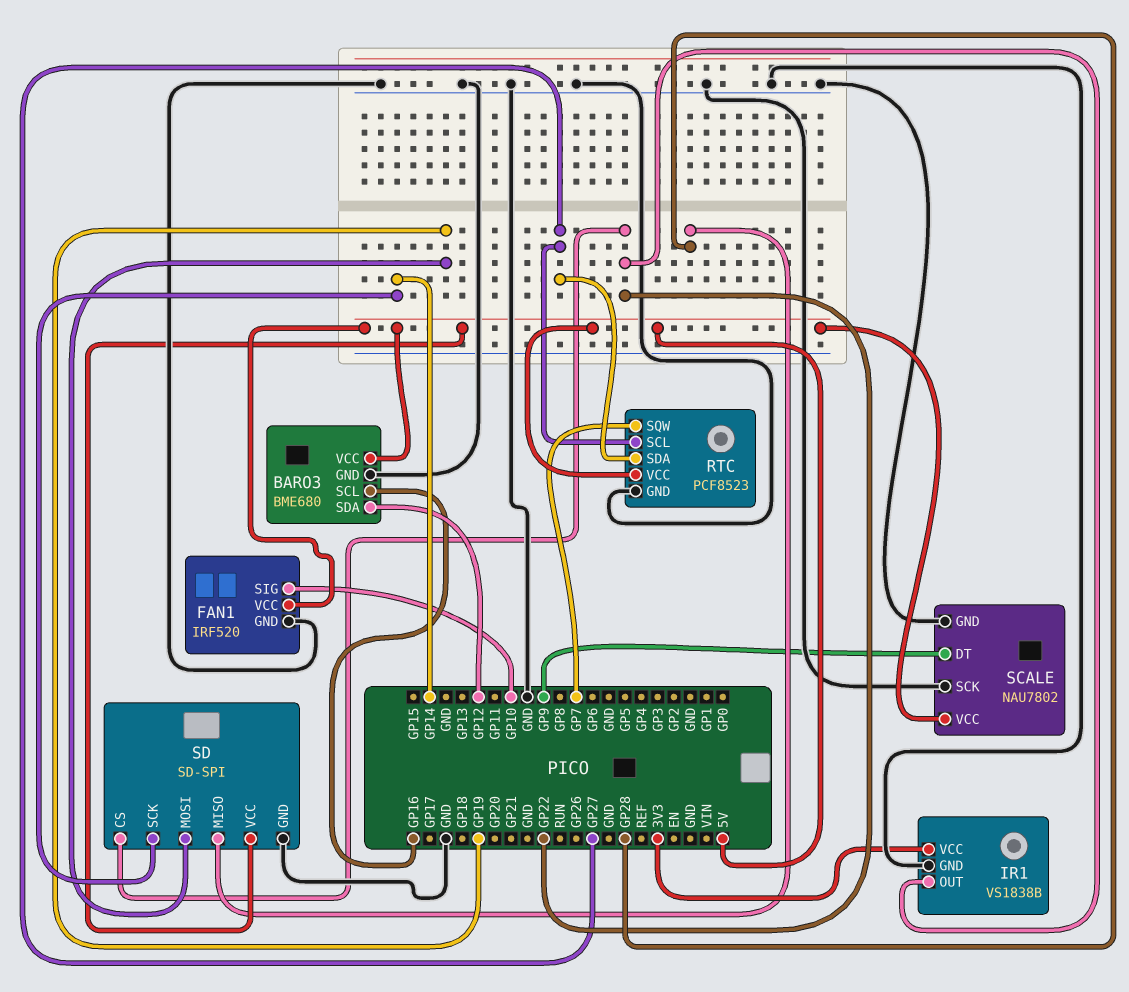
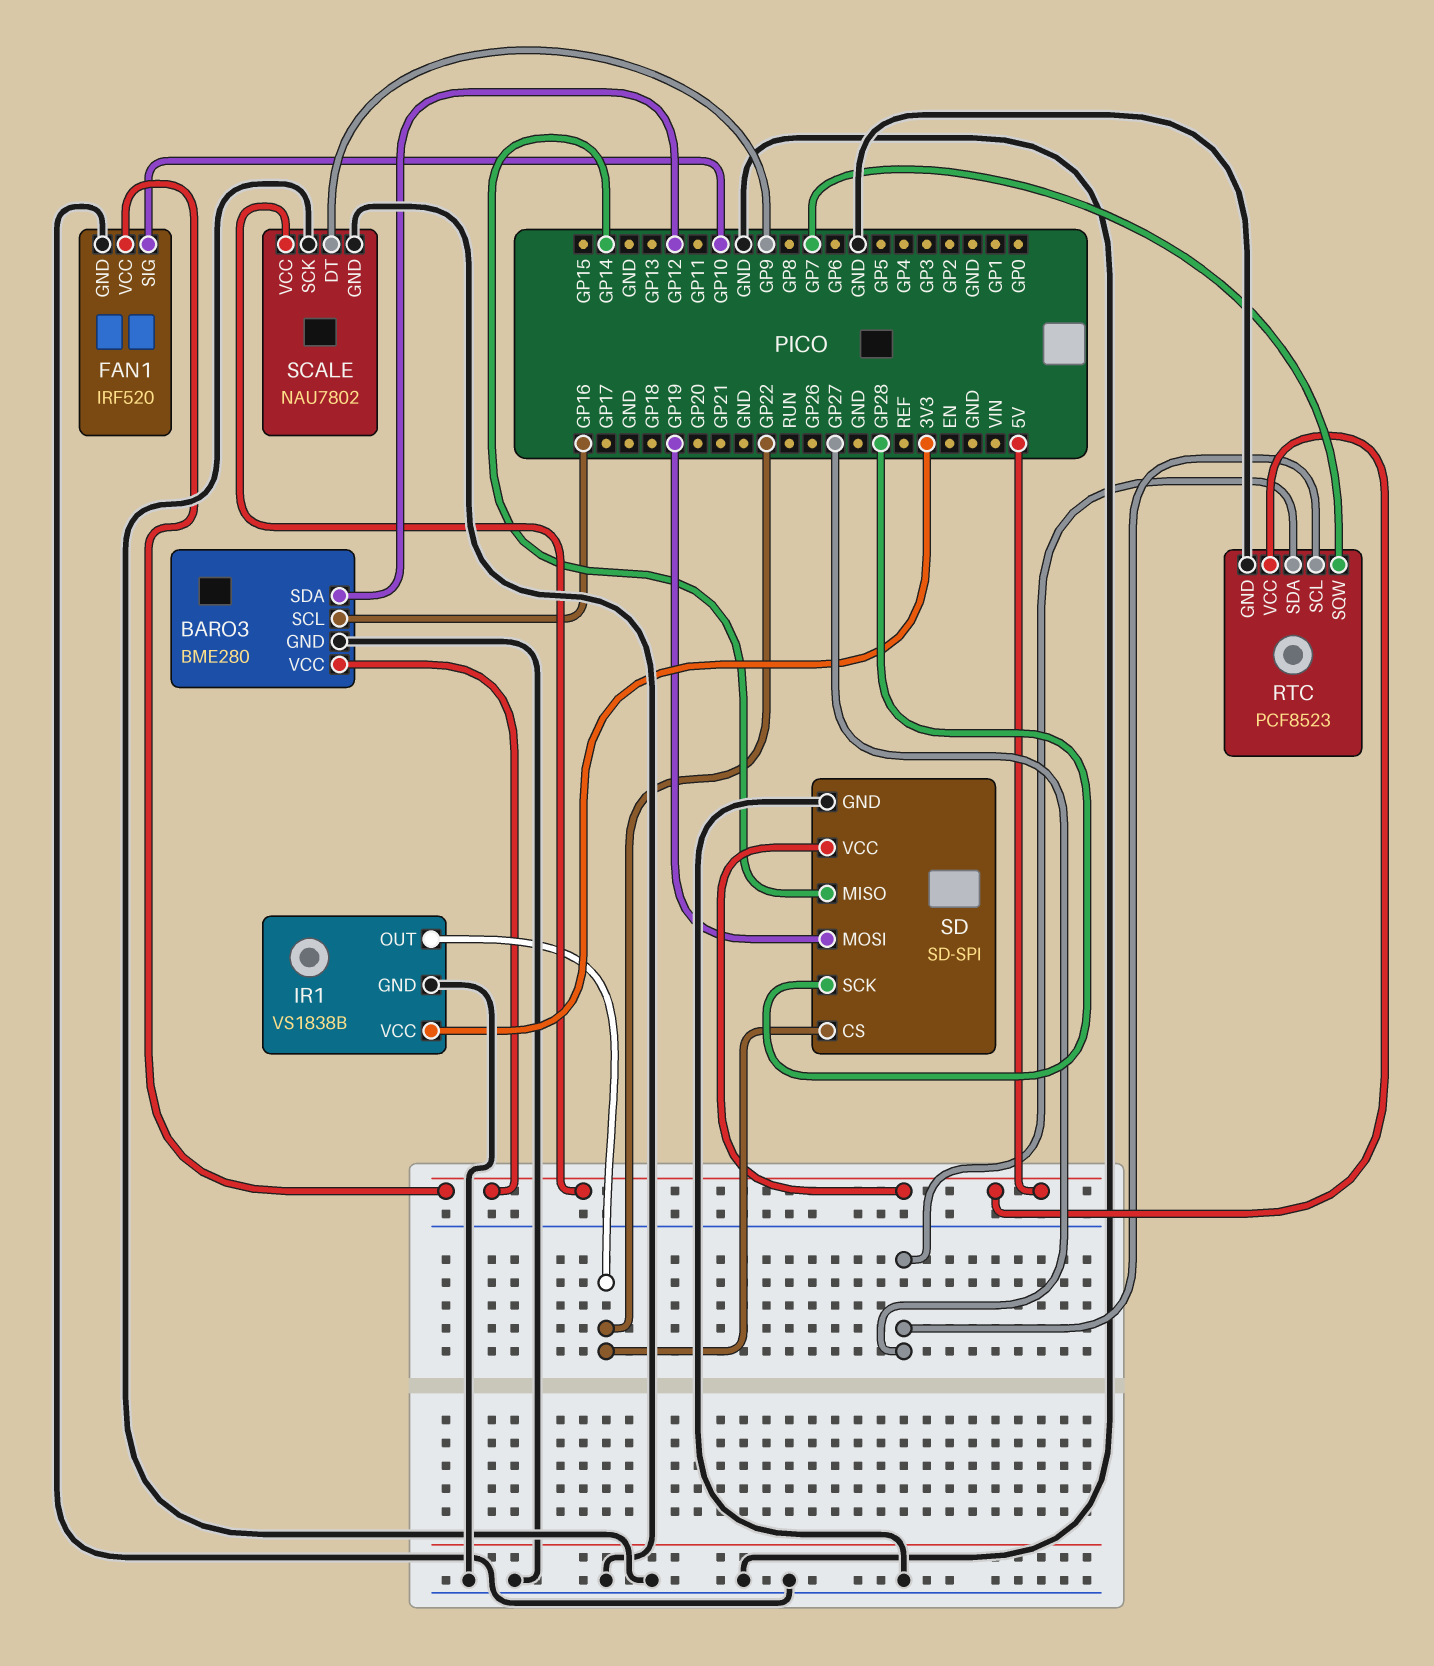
BARO3: BME680 -> BME280
SD pin MISO: GP28 -> GP14
SD pin SCK: GP14 -> GP28

